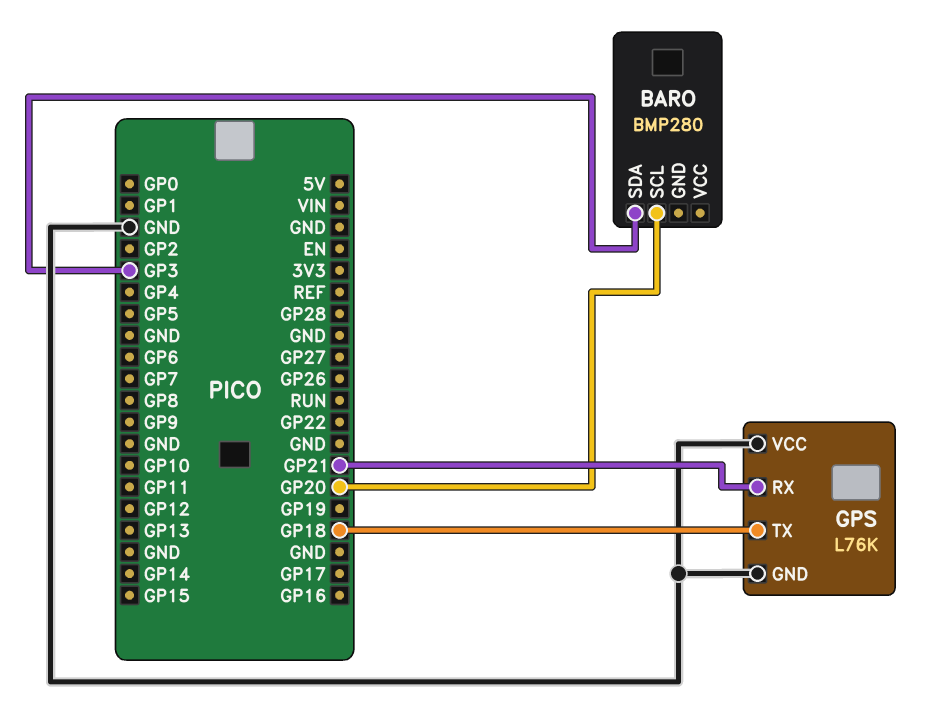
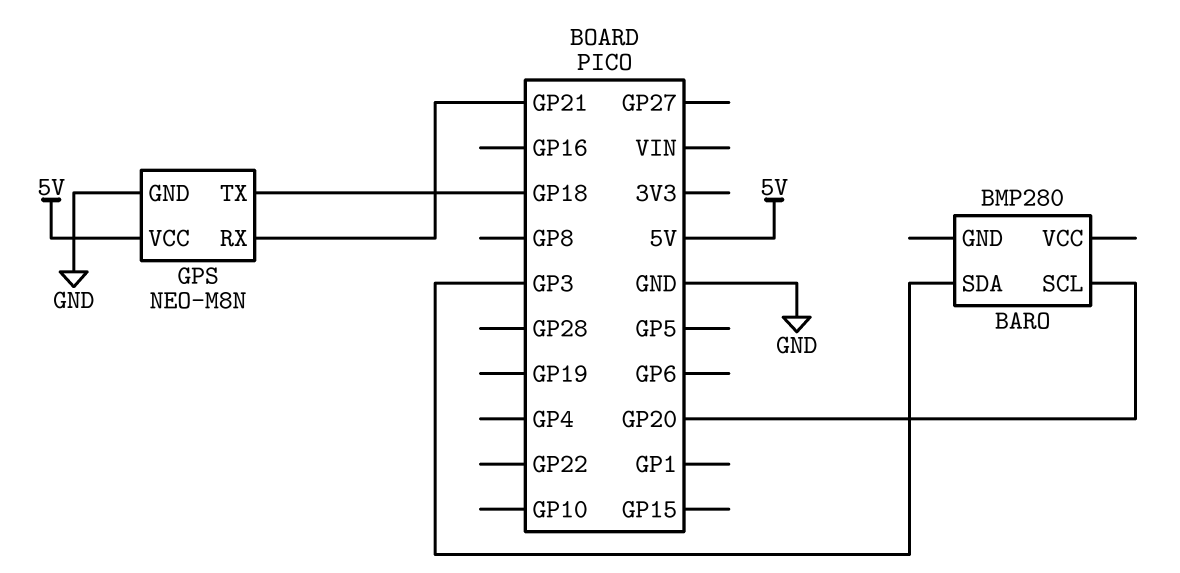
GPS: L76K -> NEO-M8N
GPS pin VCC: GND -> 5V

